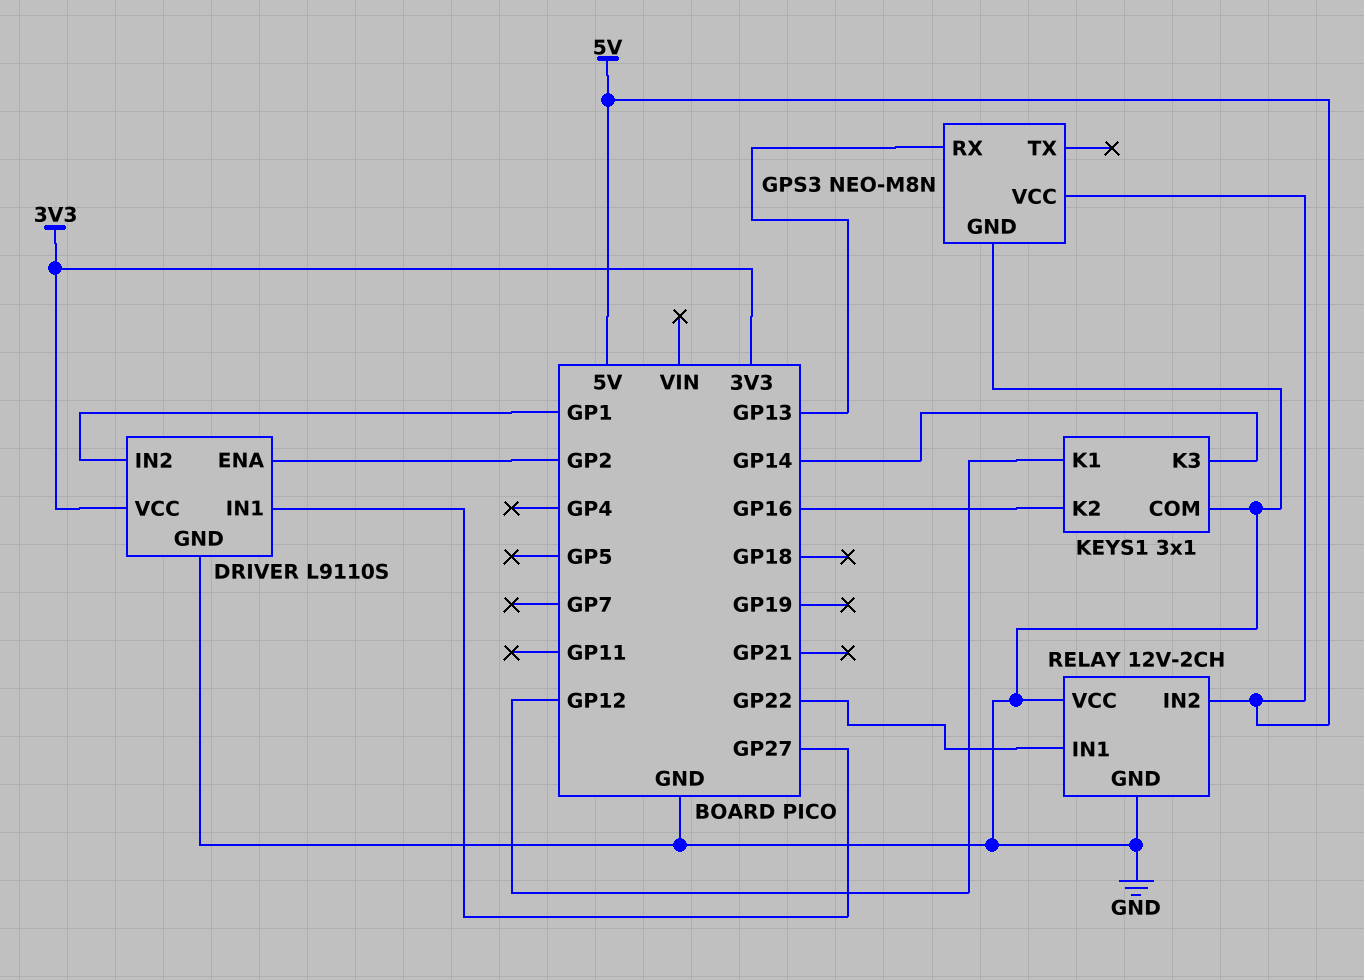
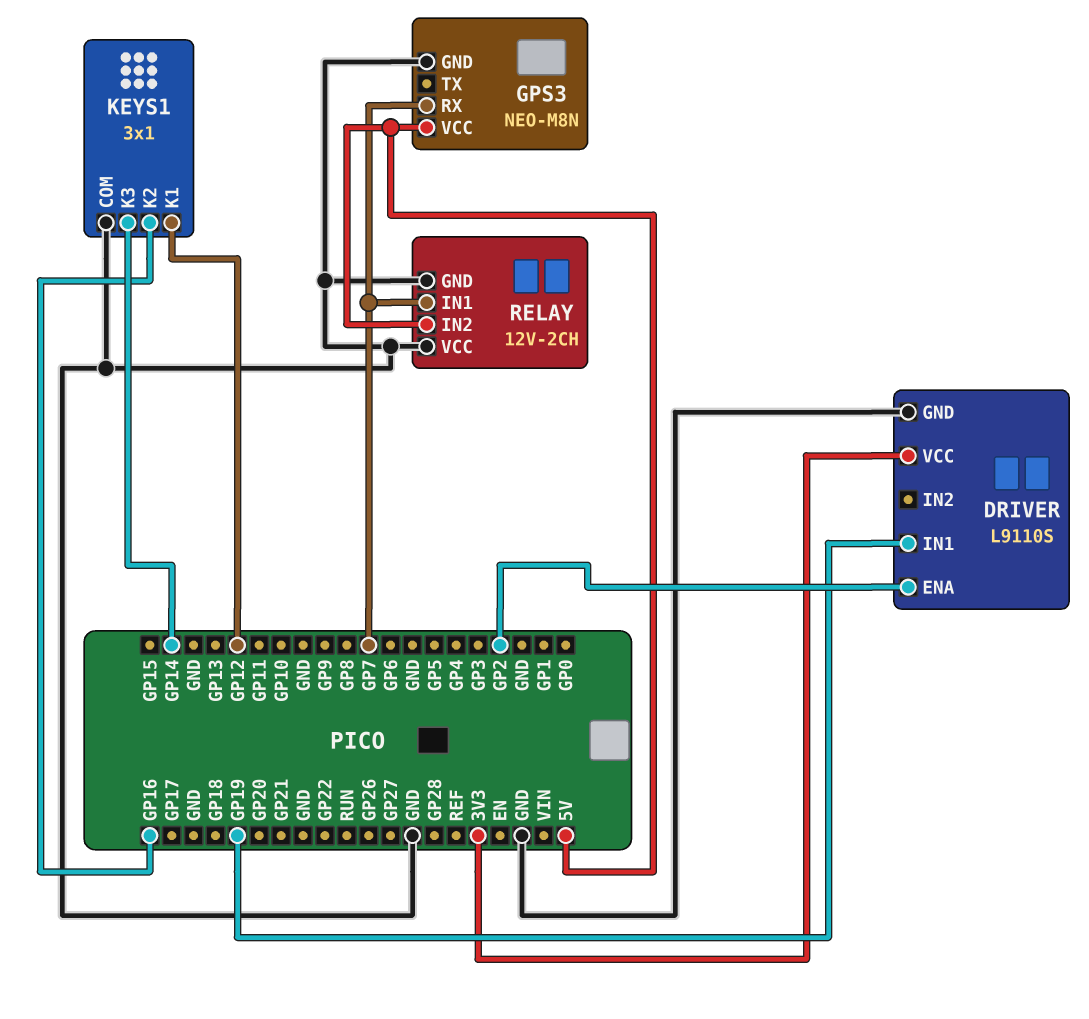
DRIVER pin IN1: GP27 -> GP19
DRIVER pin IN2: GP1 -> none
GPS3 pin RX: GP13 -> GP7
RELAY pin IN1: GP22 -> GP7

